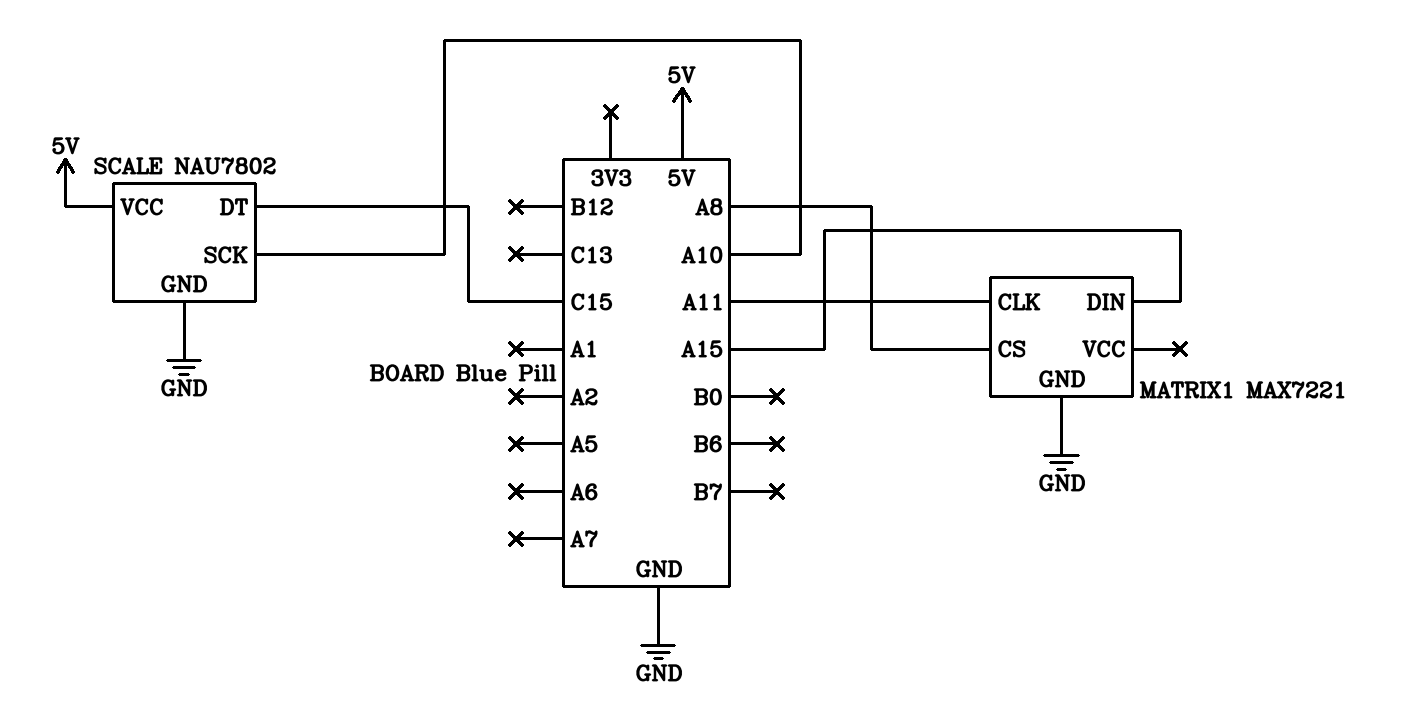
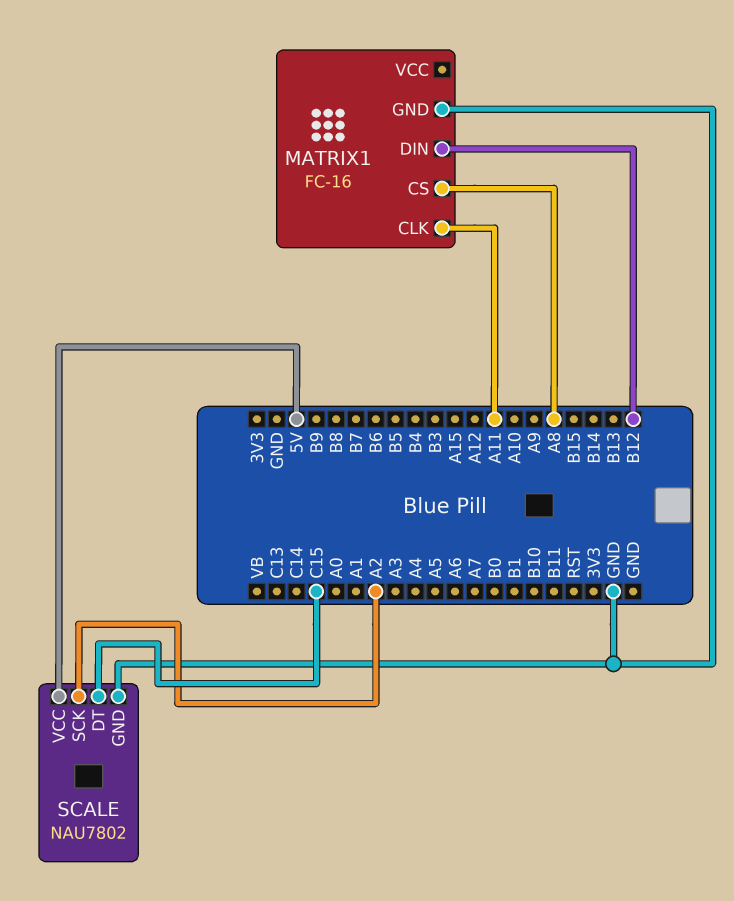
MATRIX1: MAX7221 -> FC-16
MATRIX1 pin DIN: A15 -> B12
SCALE pin SCK: A10 -> A2

